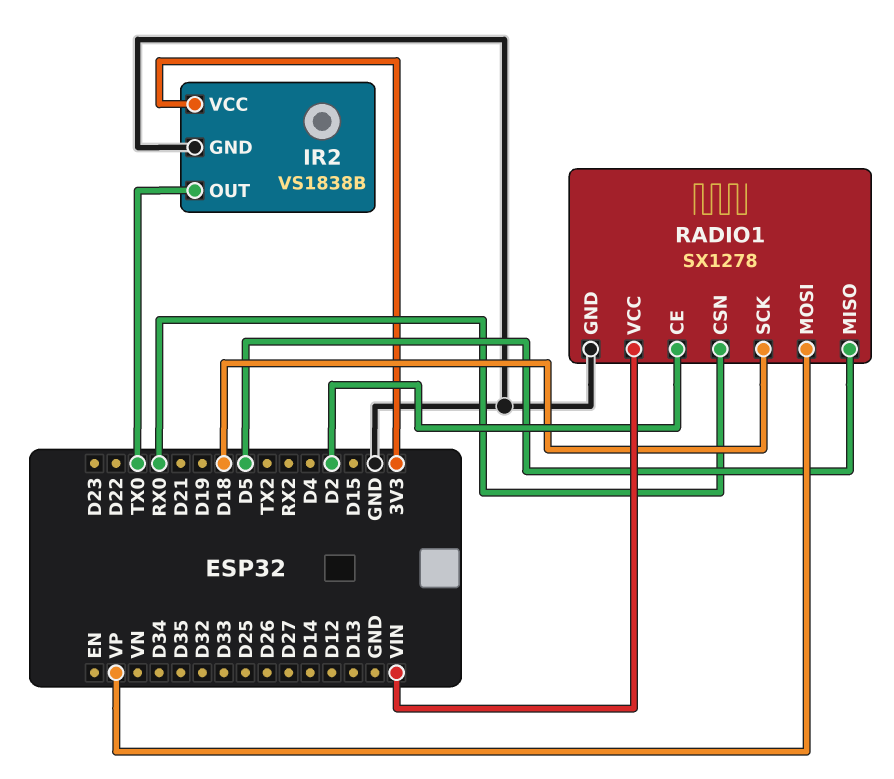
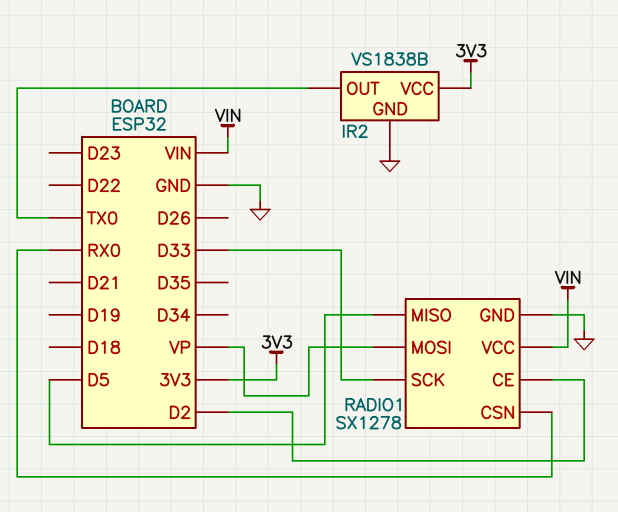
RADIO1 pin SCK: D18 -> D33

